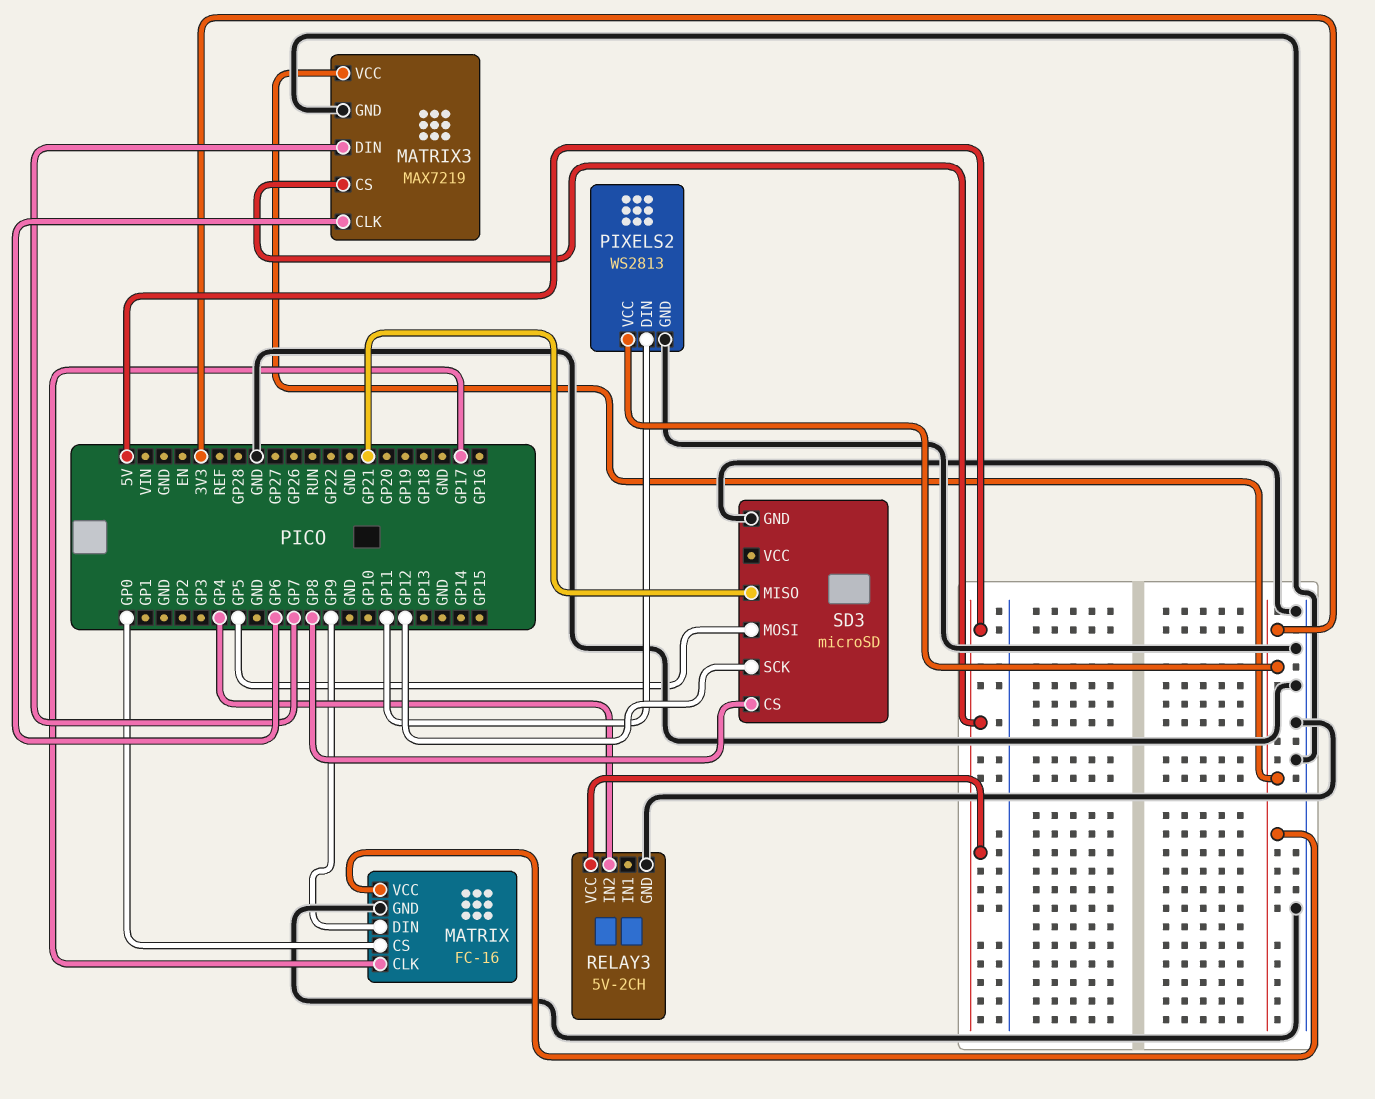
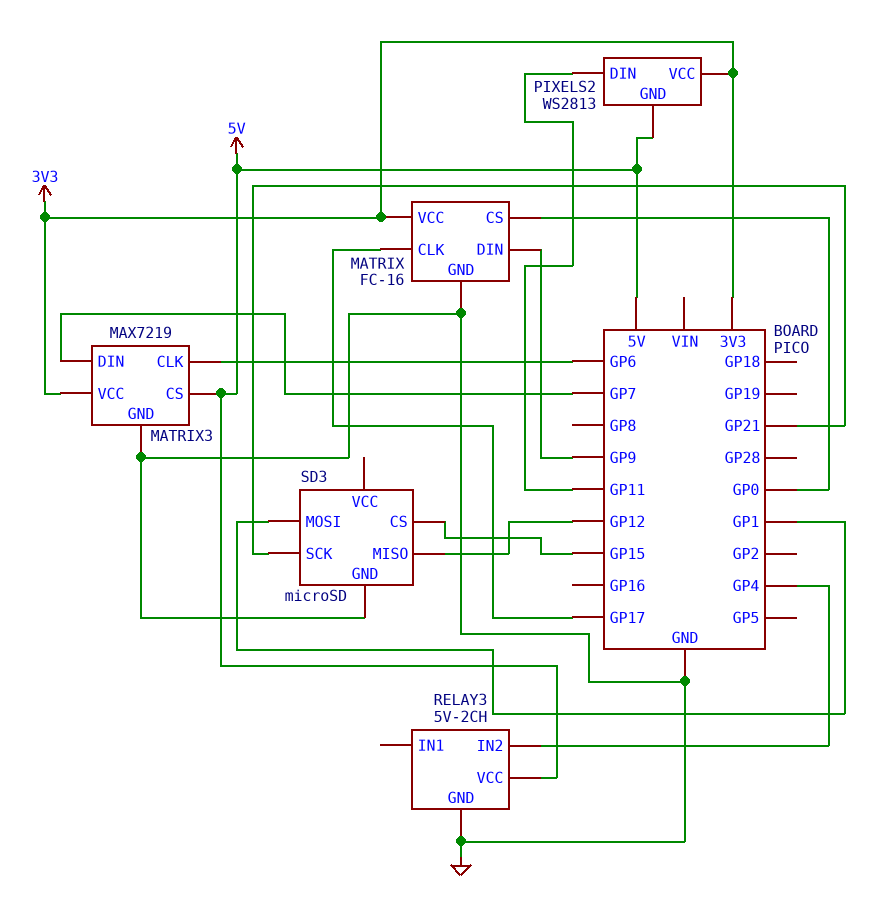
PIXELS2 pin GND: GND -> 5V
SD3 pin CS: GP8 -> GP15
SD3 pin MISO: GP21 -> GP12
SD3 pin MOSI: GP5 -> GP1
SD3 pin SCK: GP12 -> GP21

